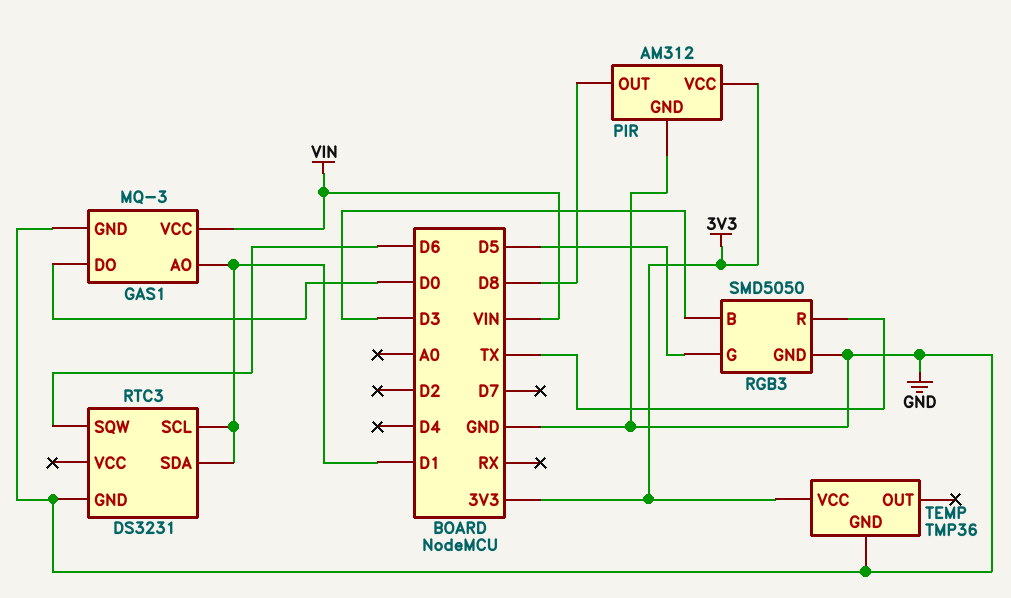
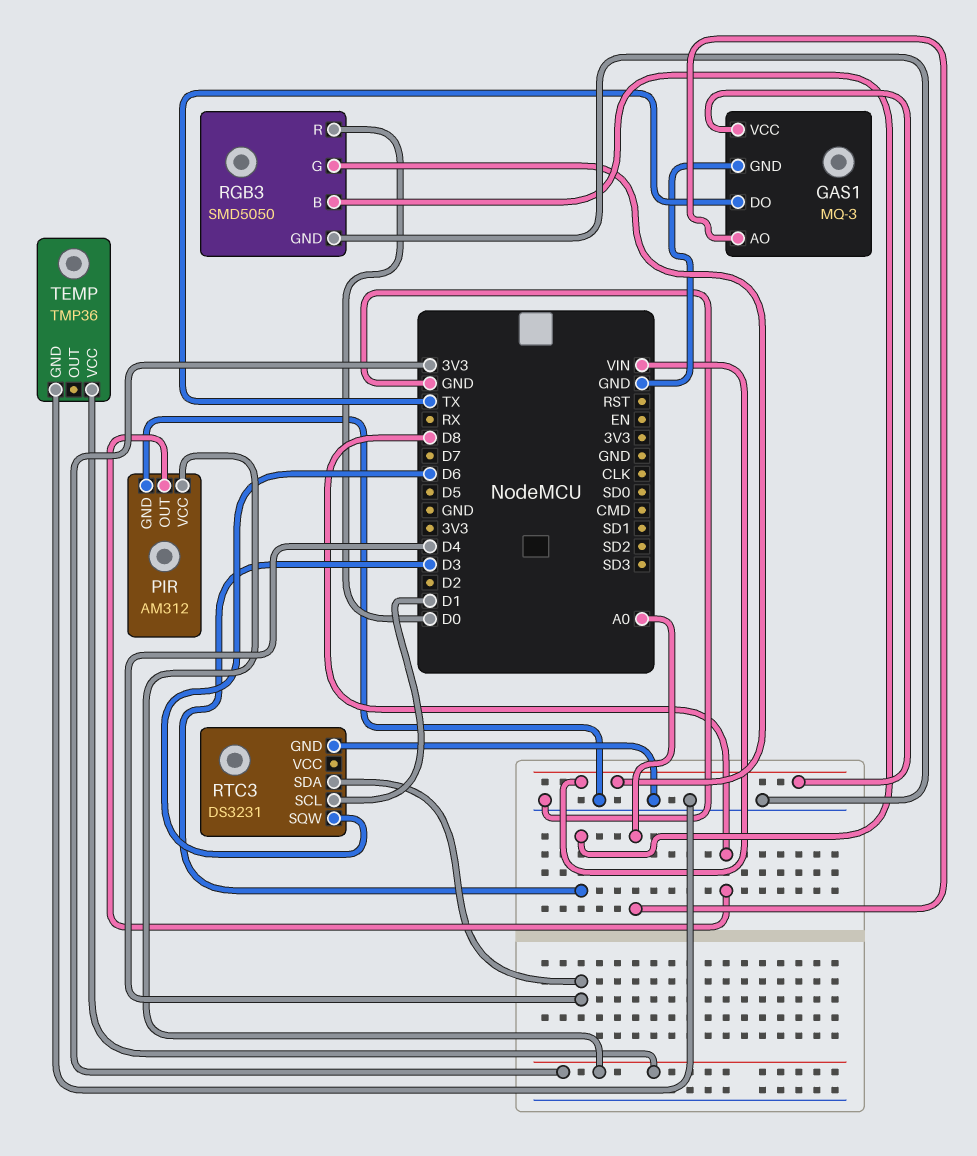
GAS1 pin AO: D1 -> A0
GAS1 pin DO: D0 -> TX
RGB3 pin G: D5 -> VIN
RGB3 pin R: TX -> D0
RTC3 pin SDA: D1 -> D4

